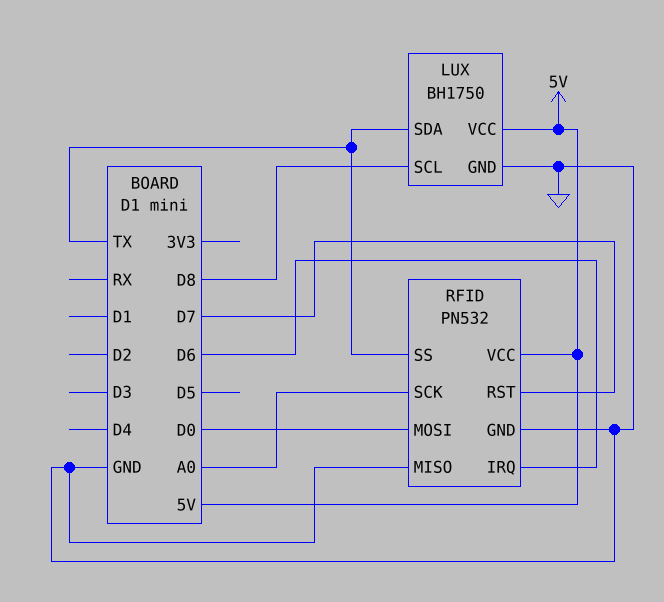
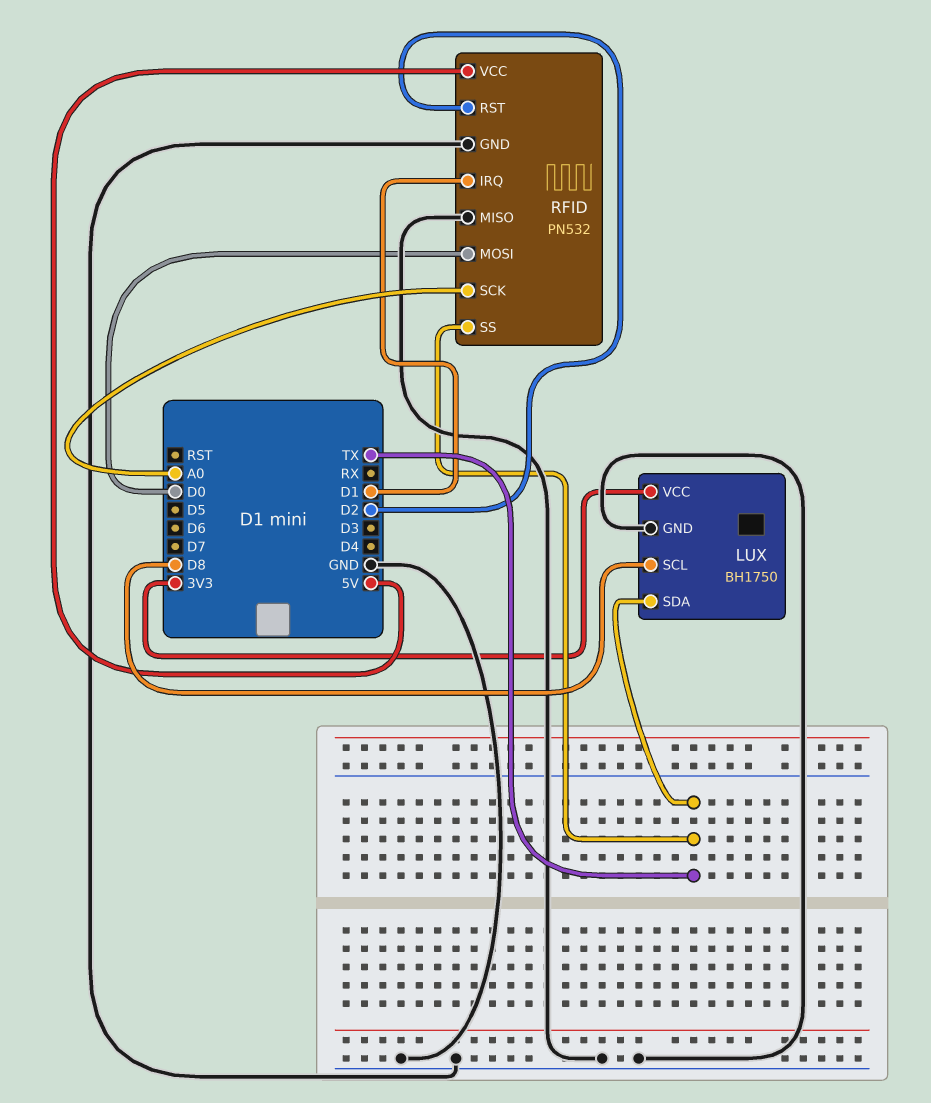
LUX pin VCC: 5V -> 3V3
RFID pin IRQ: D6 -> D1
RFID pin RST: D7 -> D2

